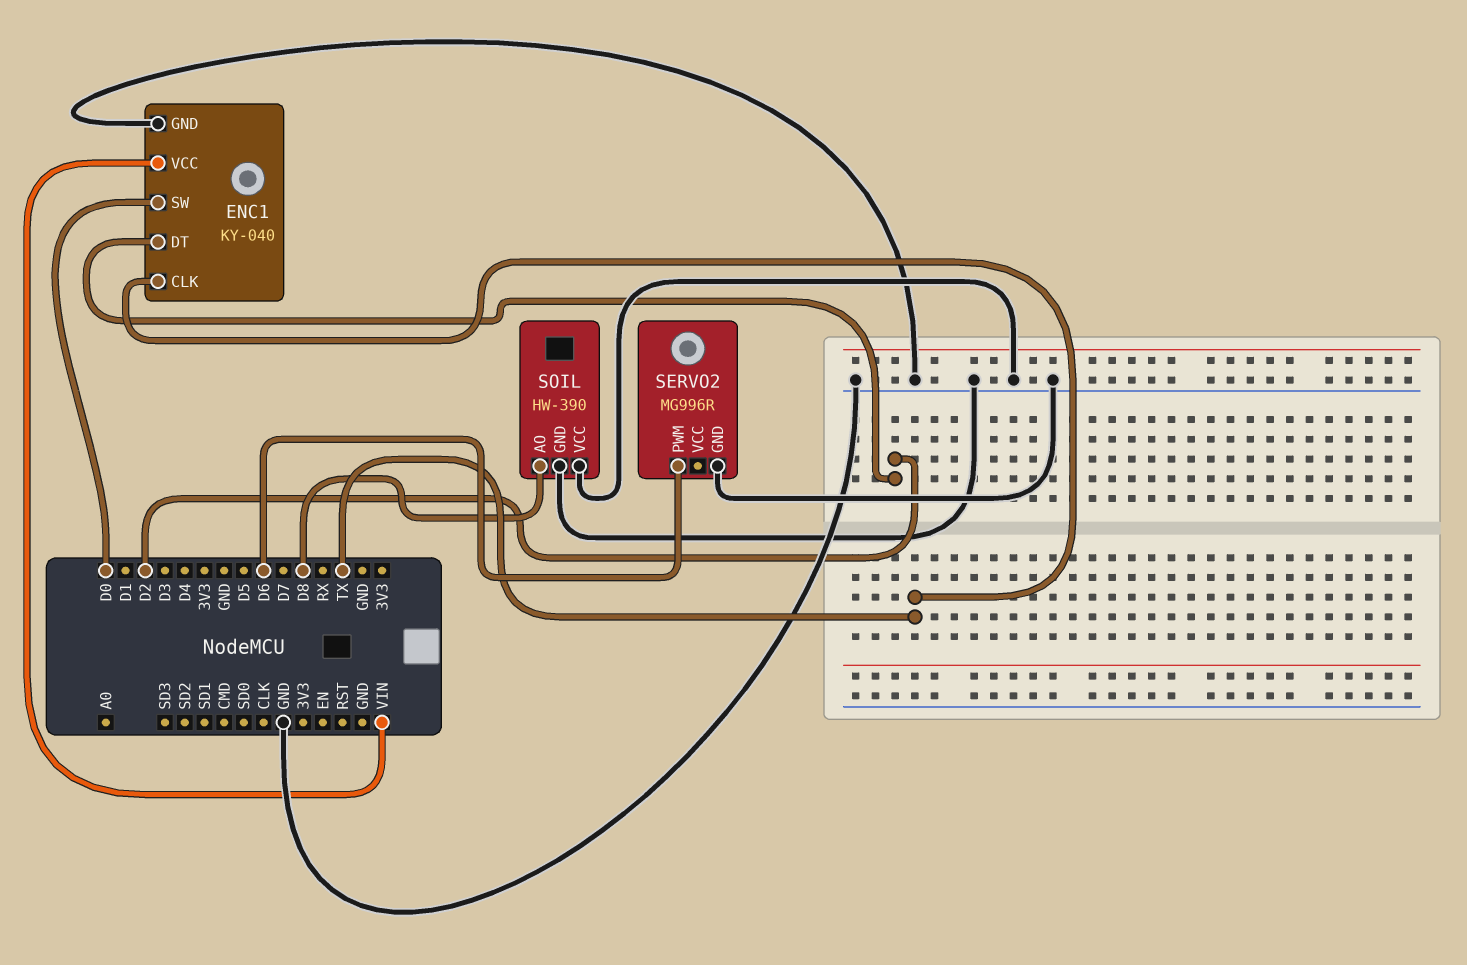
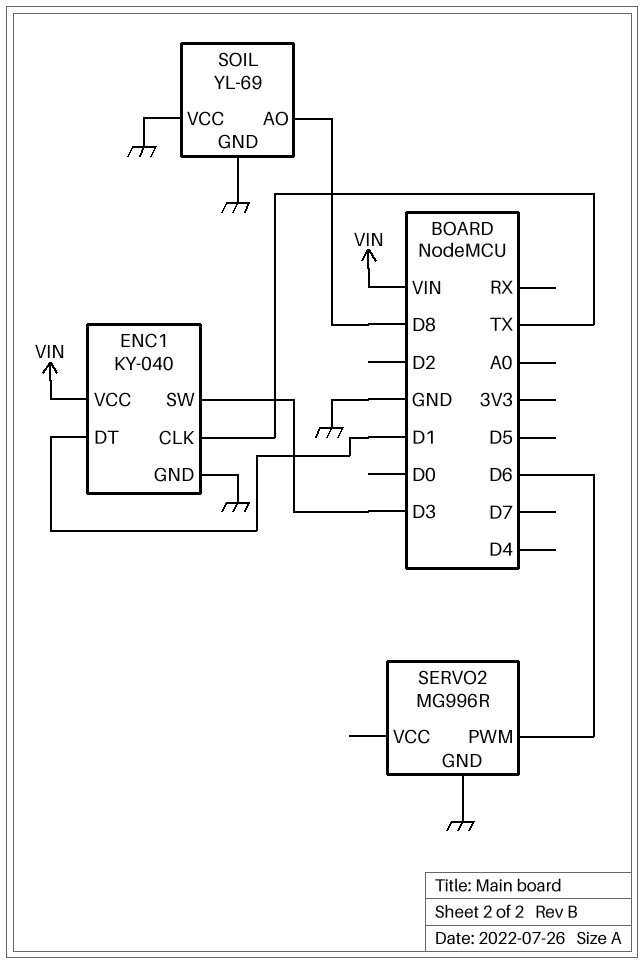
ENC1 pin DT: D2 -> D1
ENC1 pin SW: D0 -> D3
SOIL: HW-390 -> YL-69

